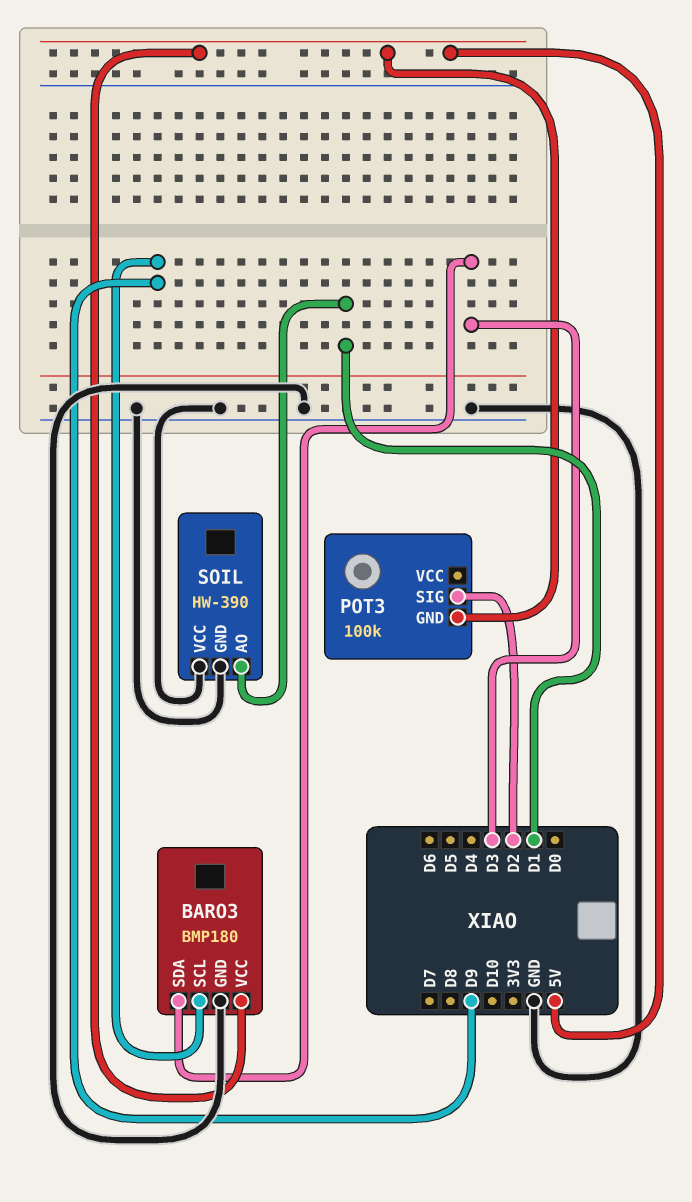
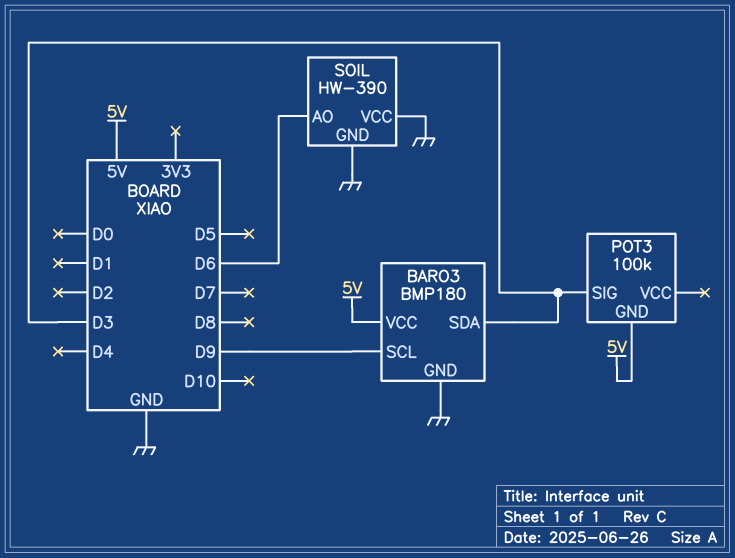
POT3 pin SIG: D2 -> D3
SOIL pin AO: D1 -> D6

